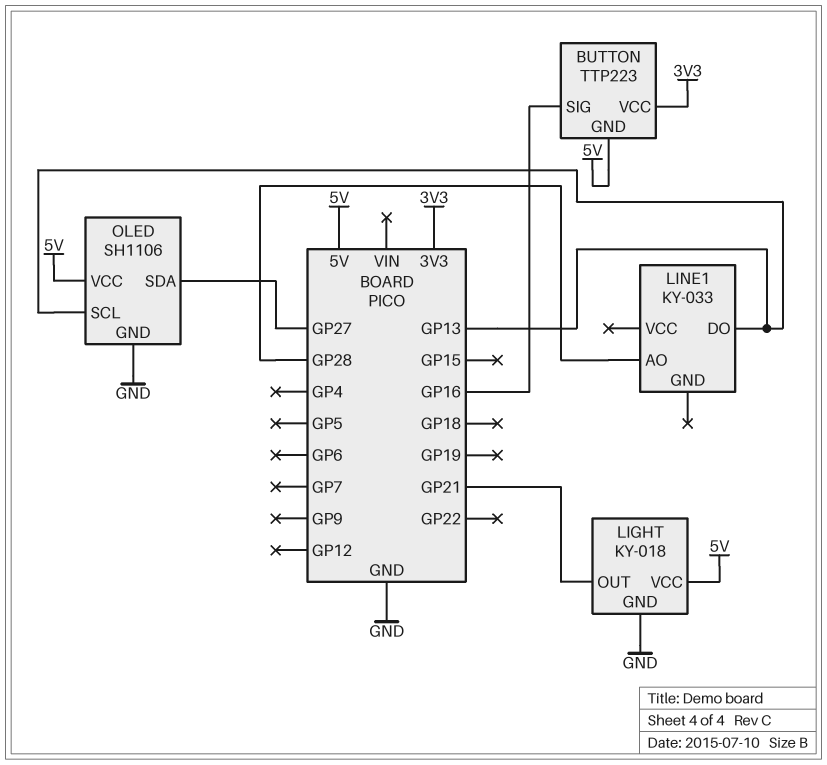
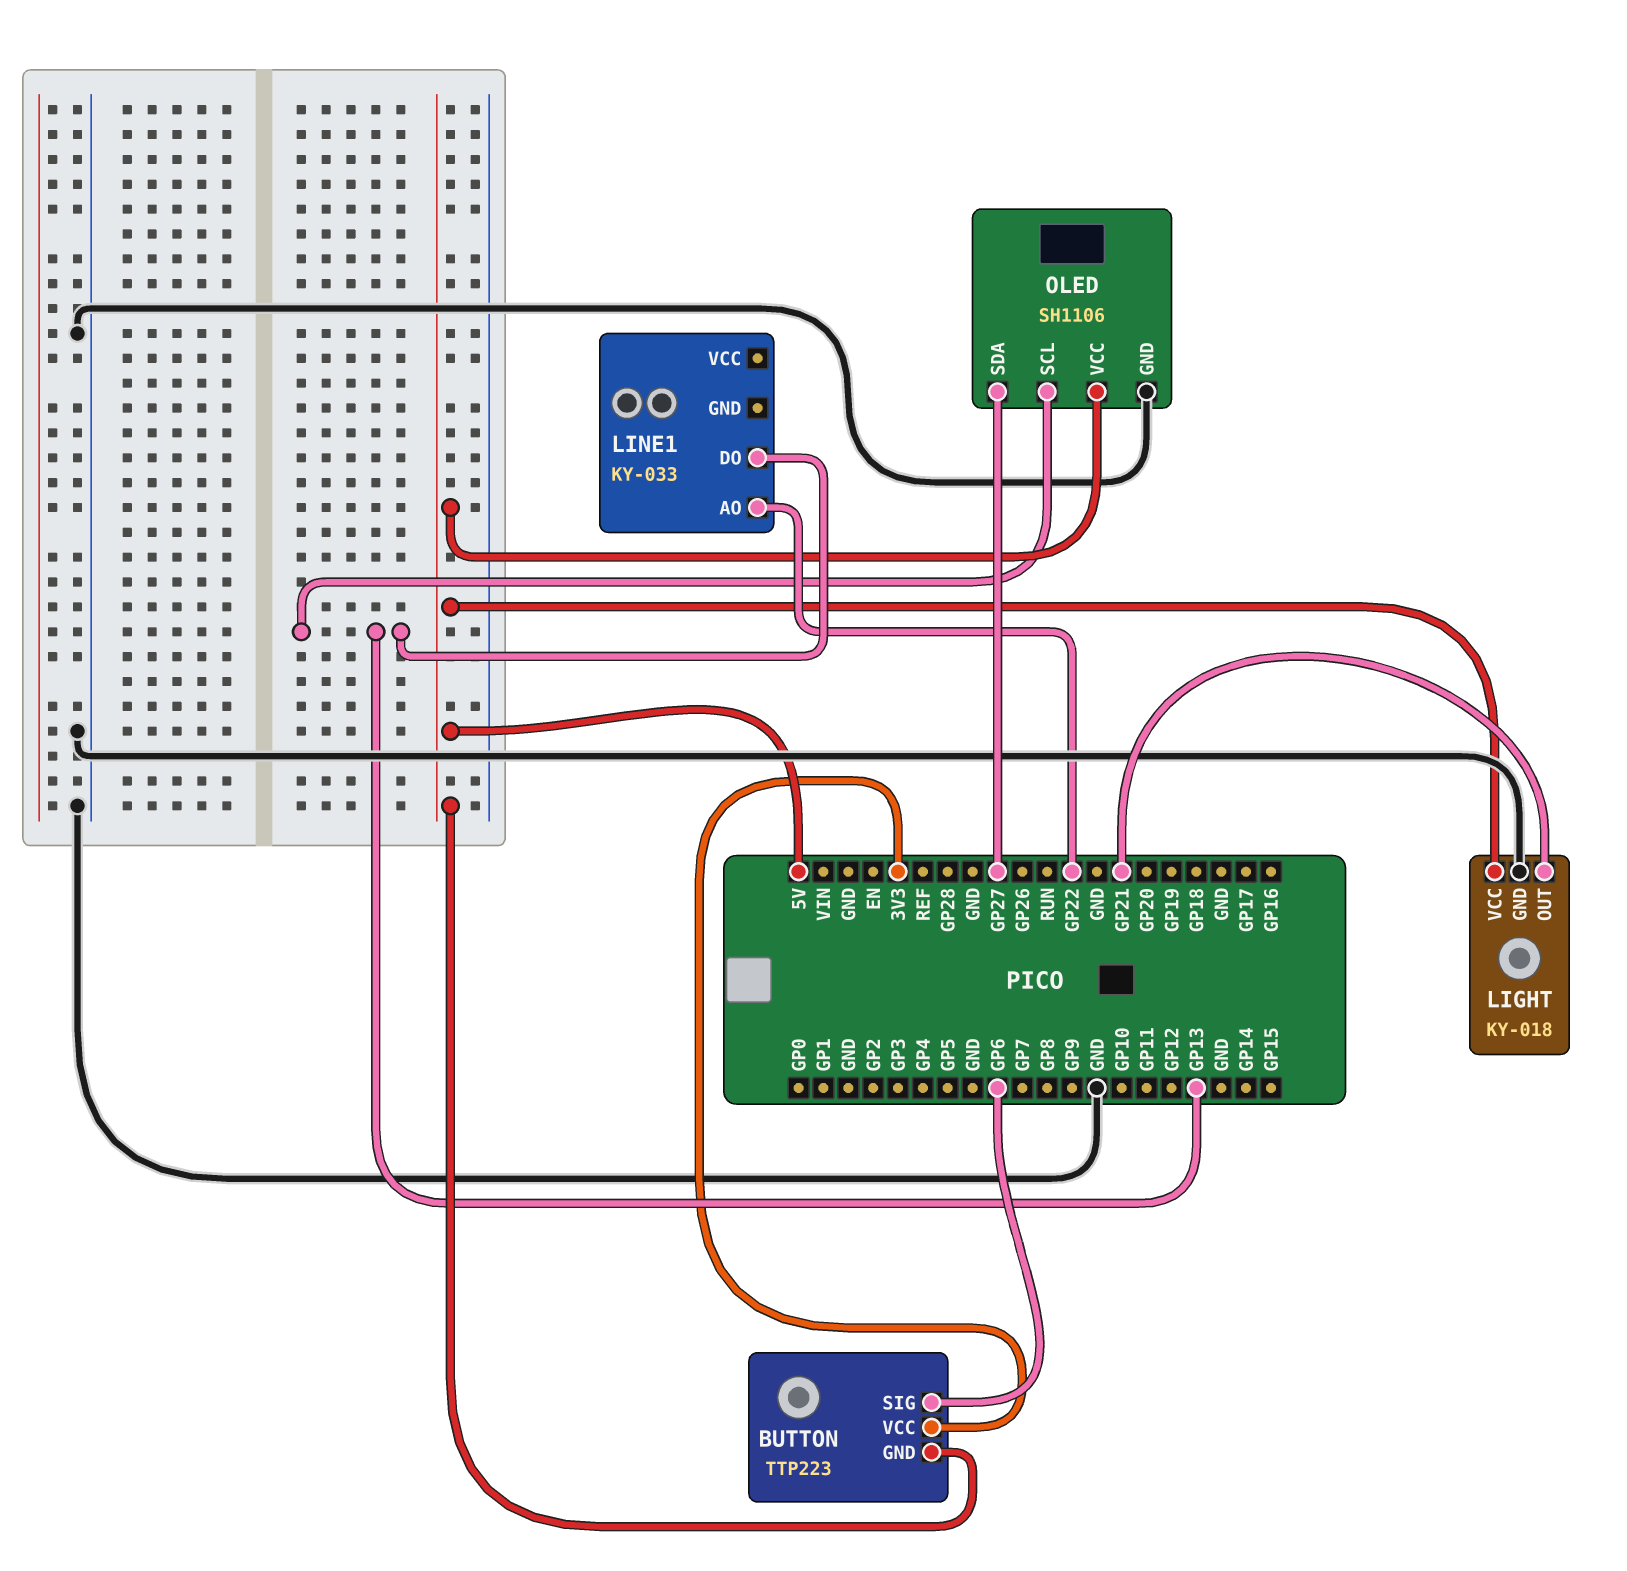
BUTTON pin SIG: GP16 -> GP6
LINE1 pin AO: GP28 -> GP22

